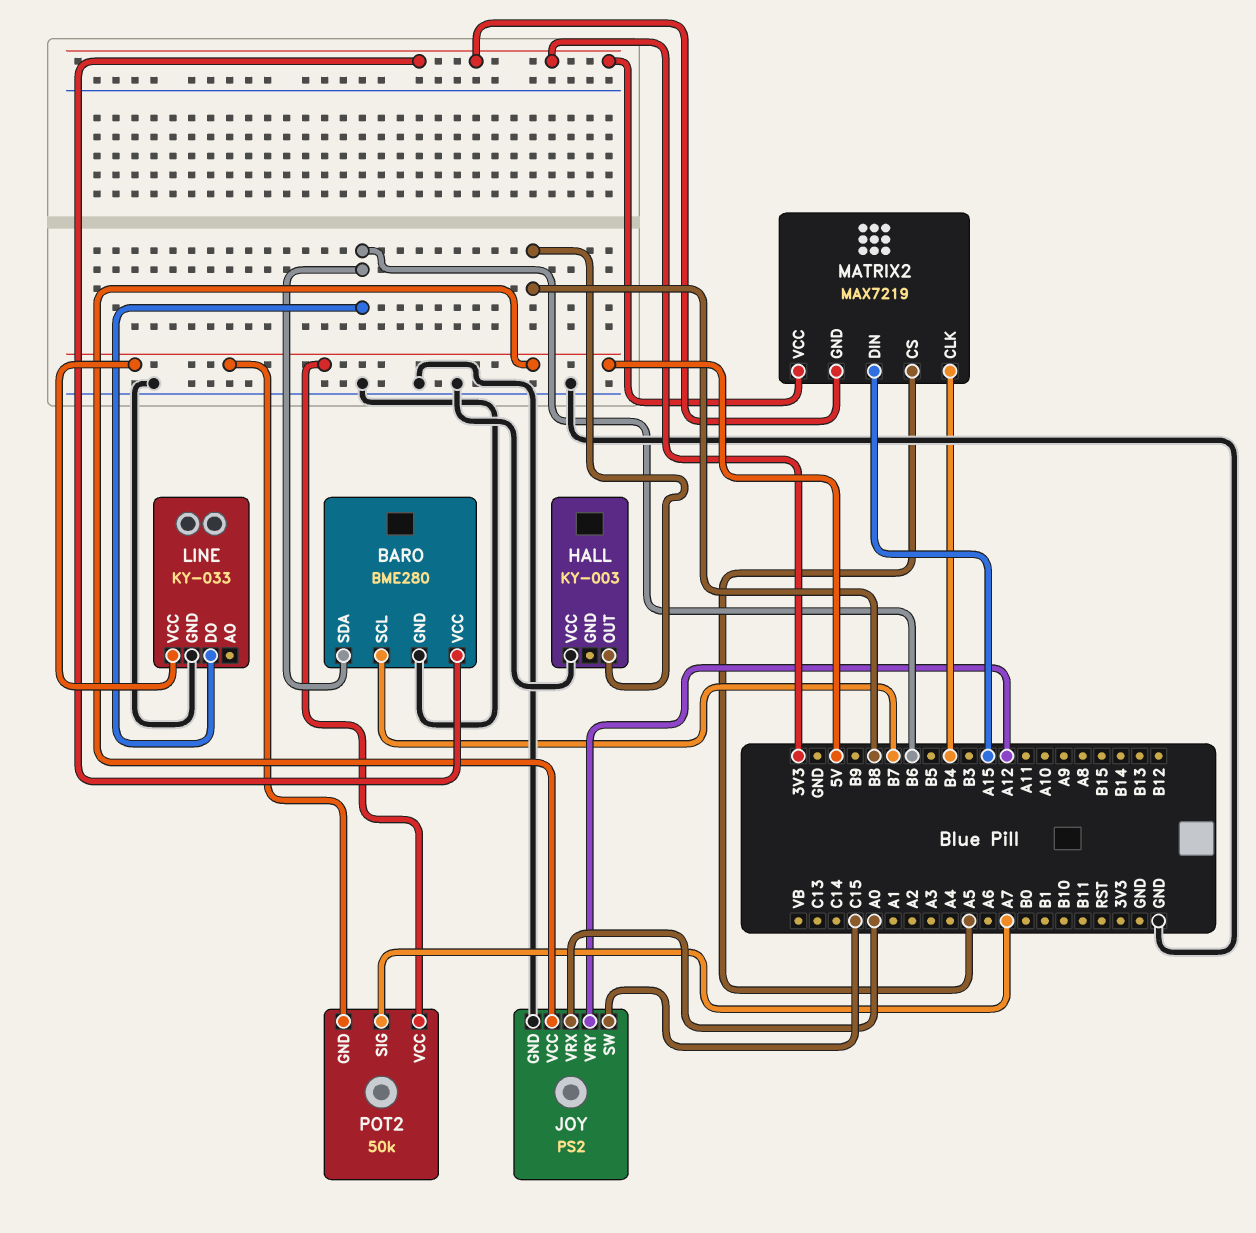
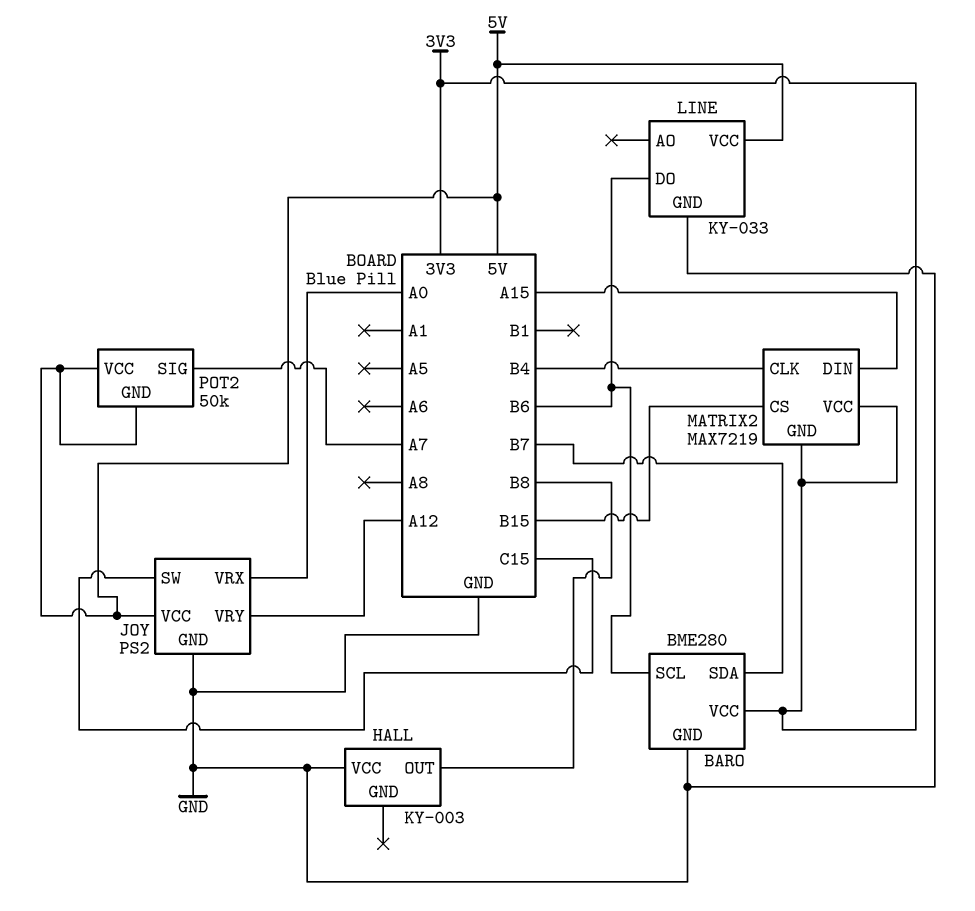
BARO pin SCL: B7 -> B6
BARO pin SDA: B6 -> B7
MATRIX2 pin CS: A5 -> B15

